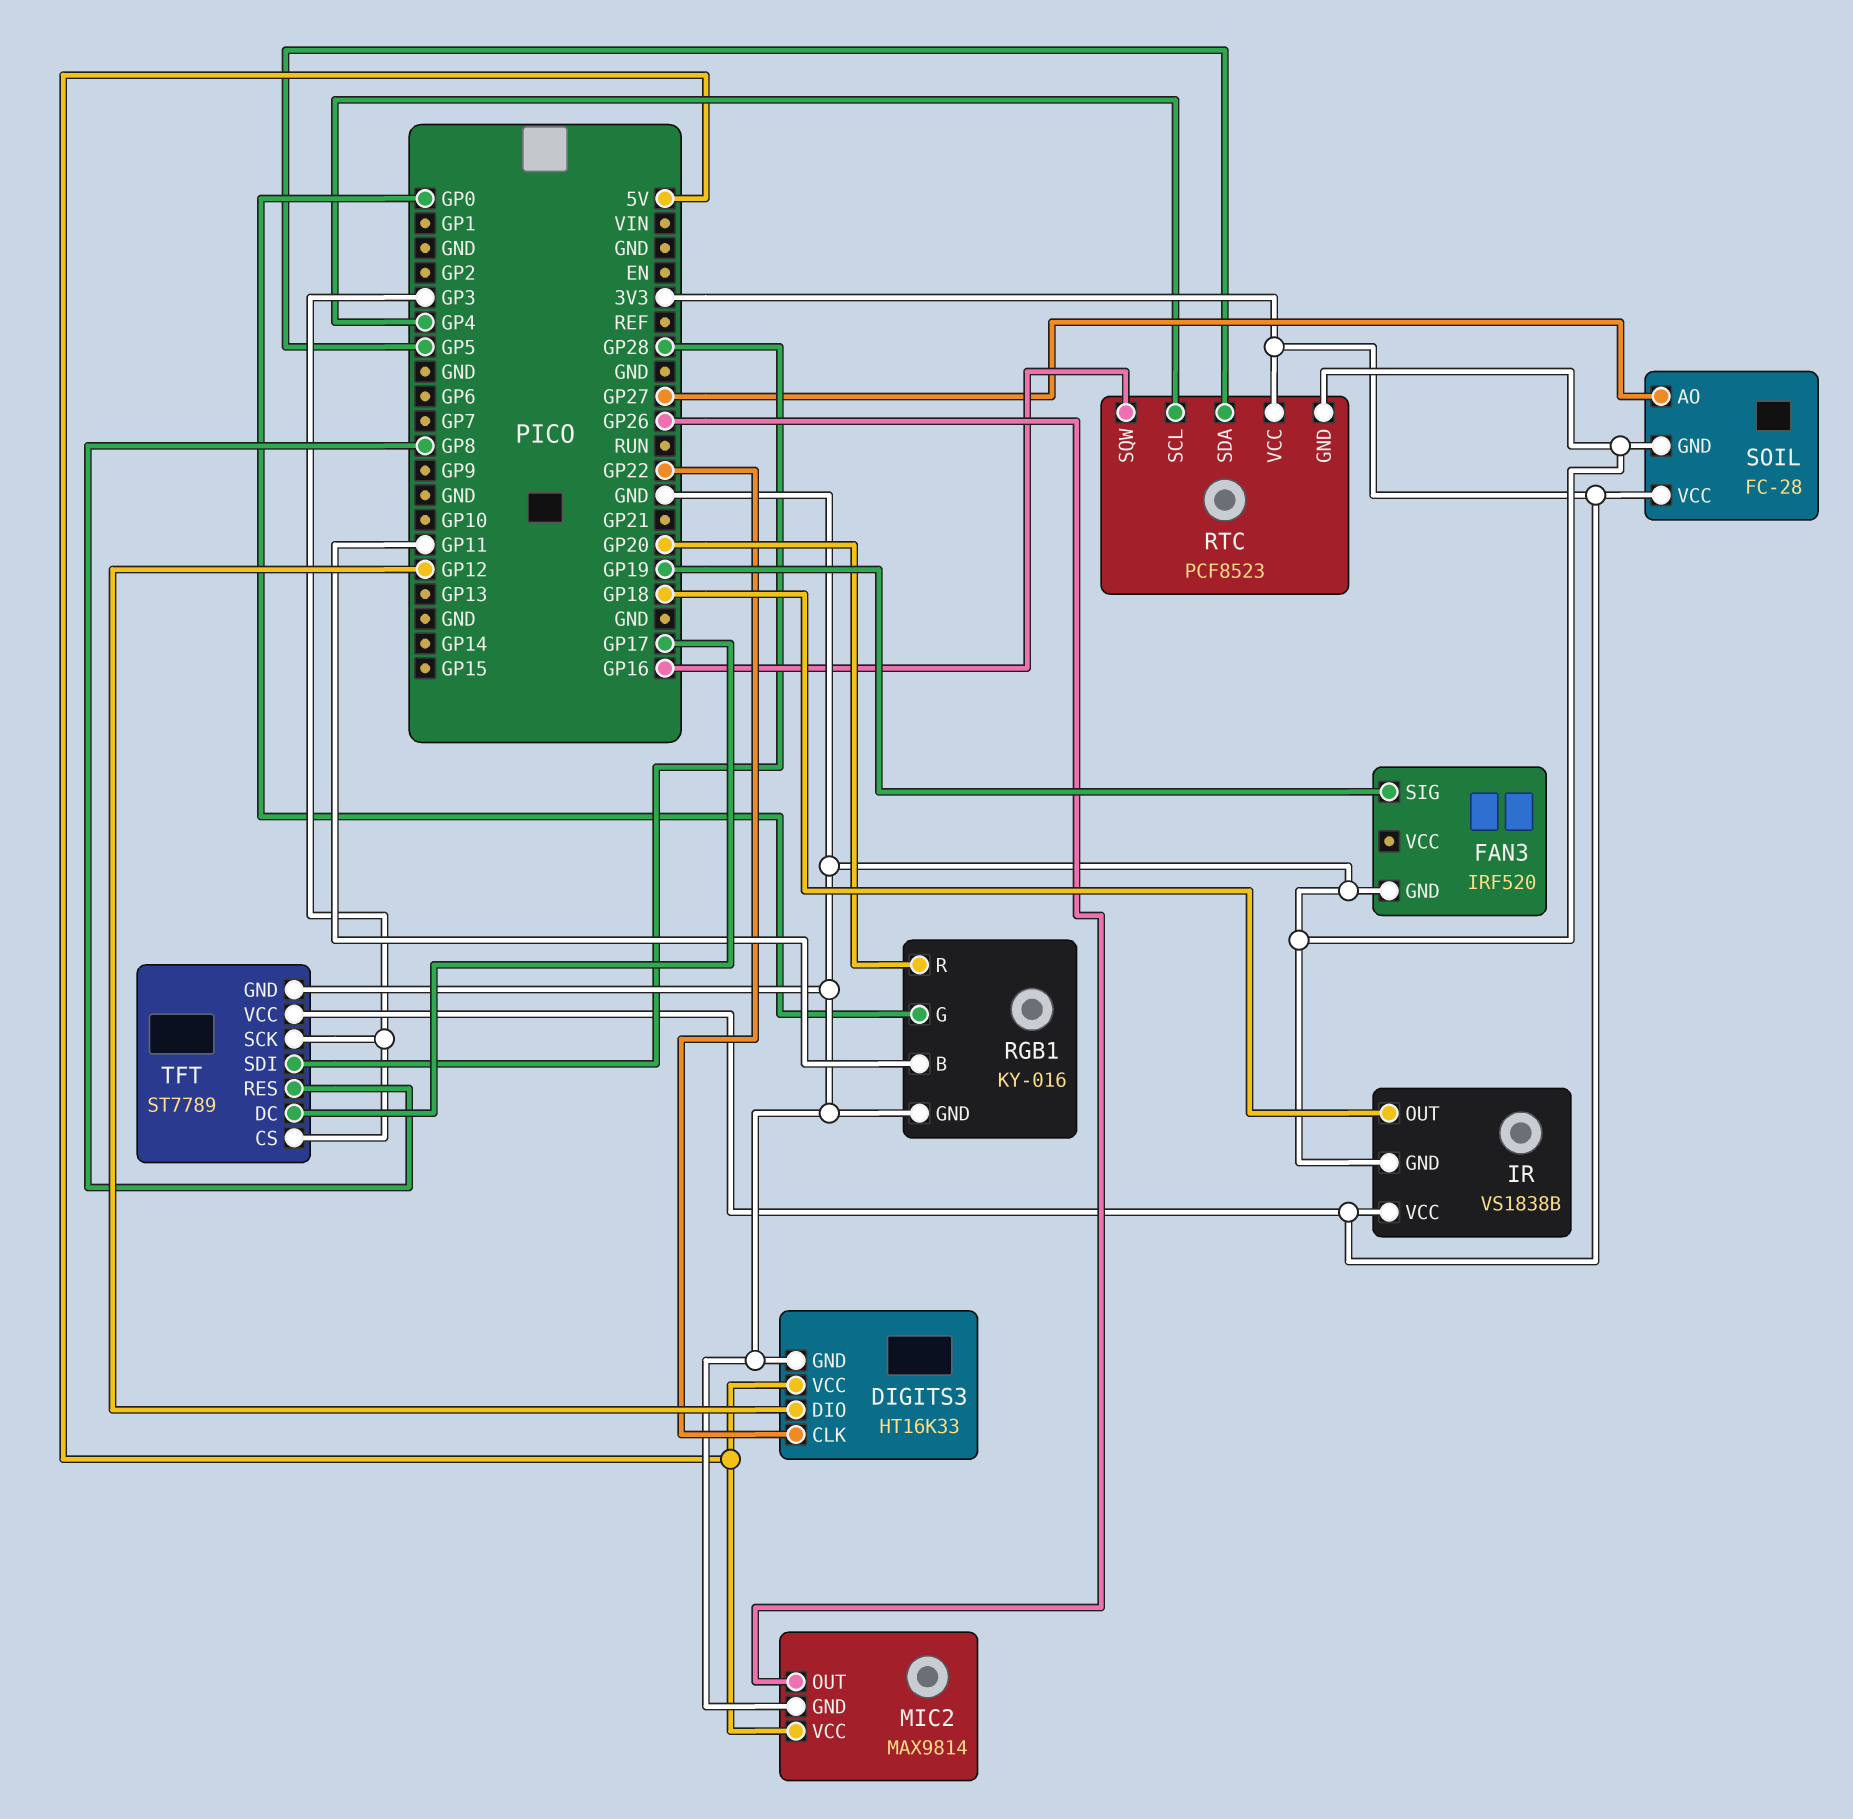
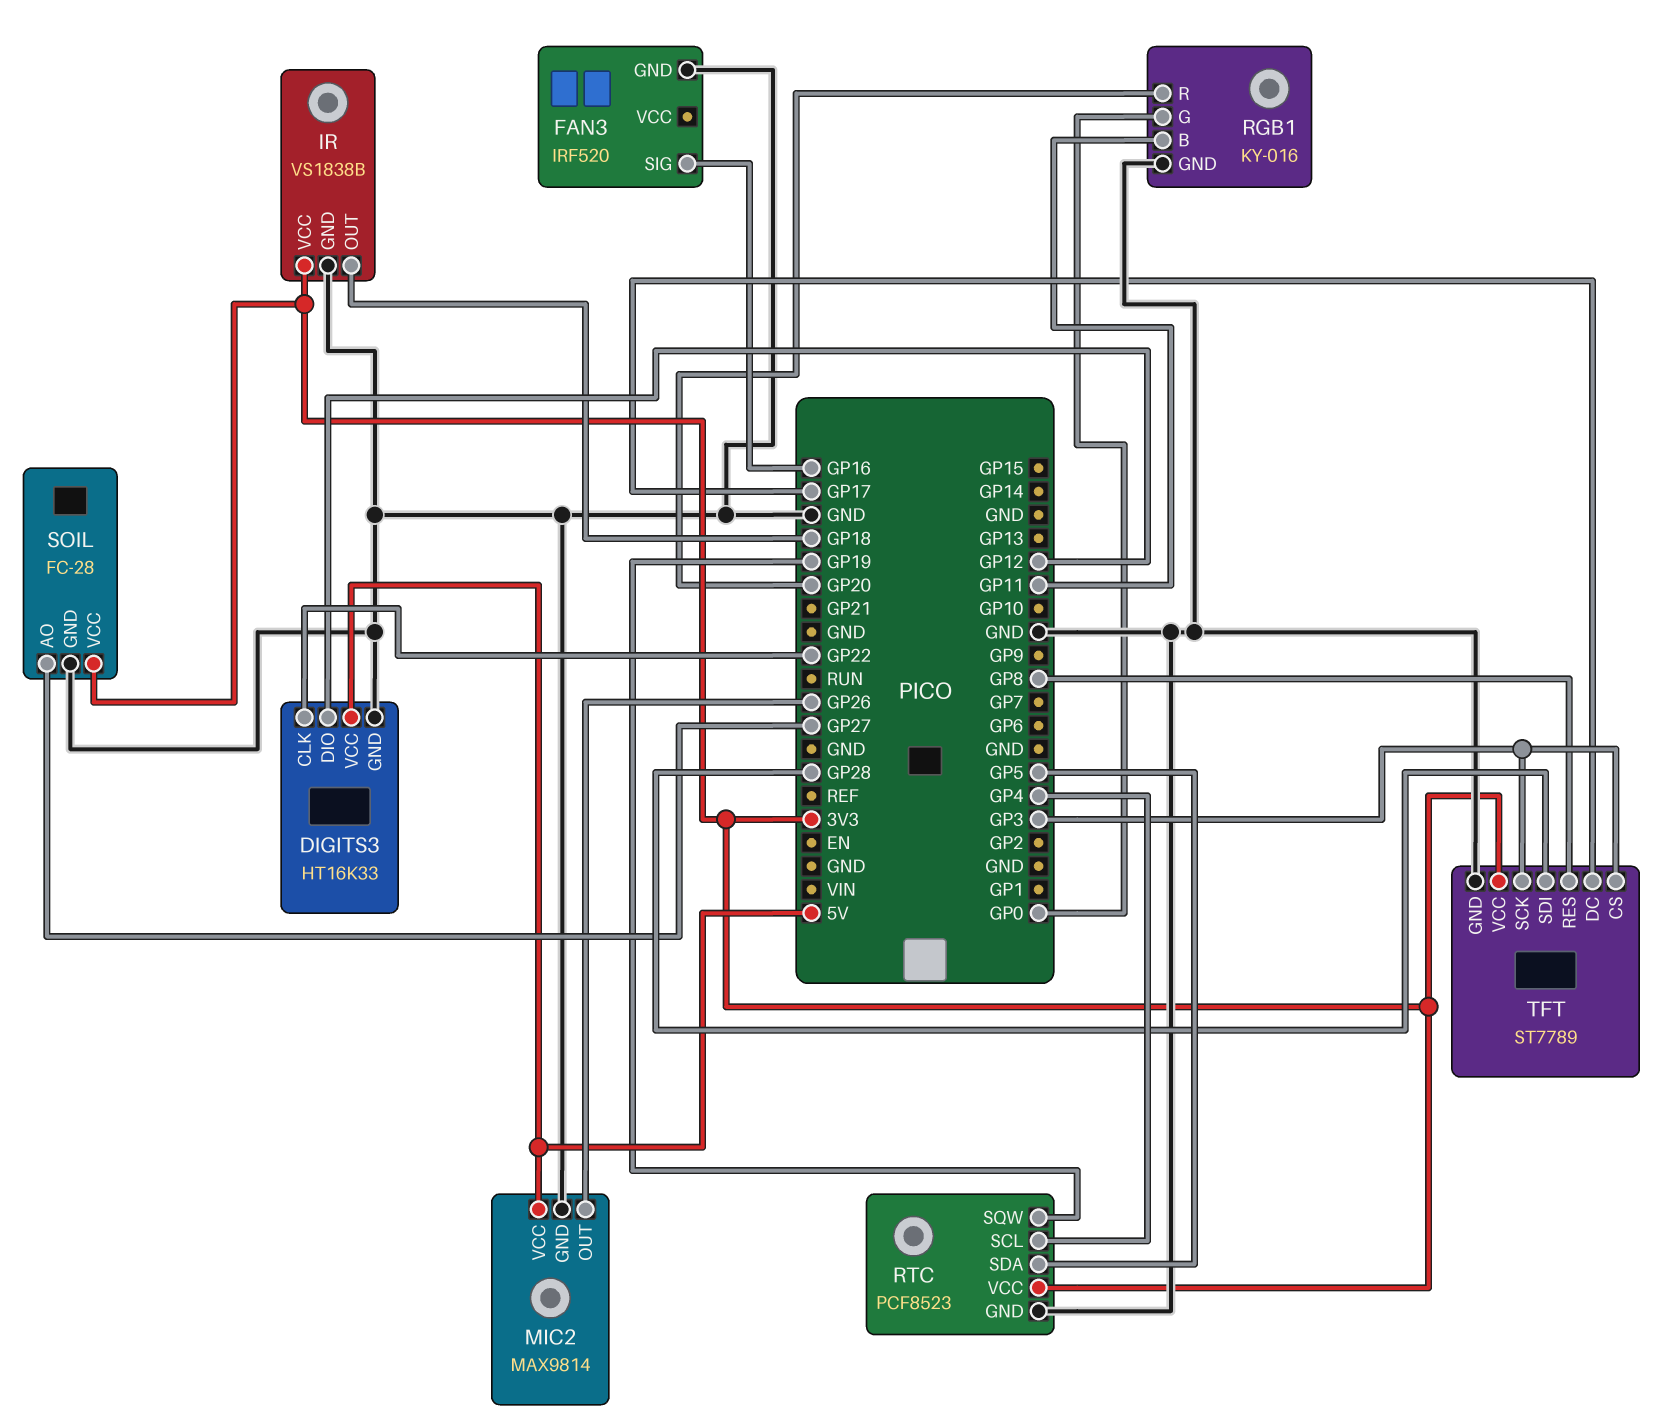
FAN3 pin SIG: GP19 -> GP16
RTC pin SQW: GP16 -> GP19

